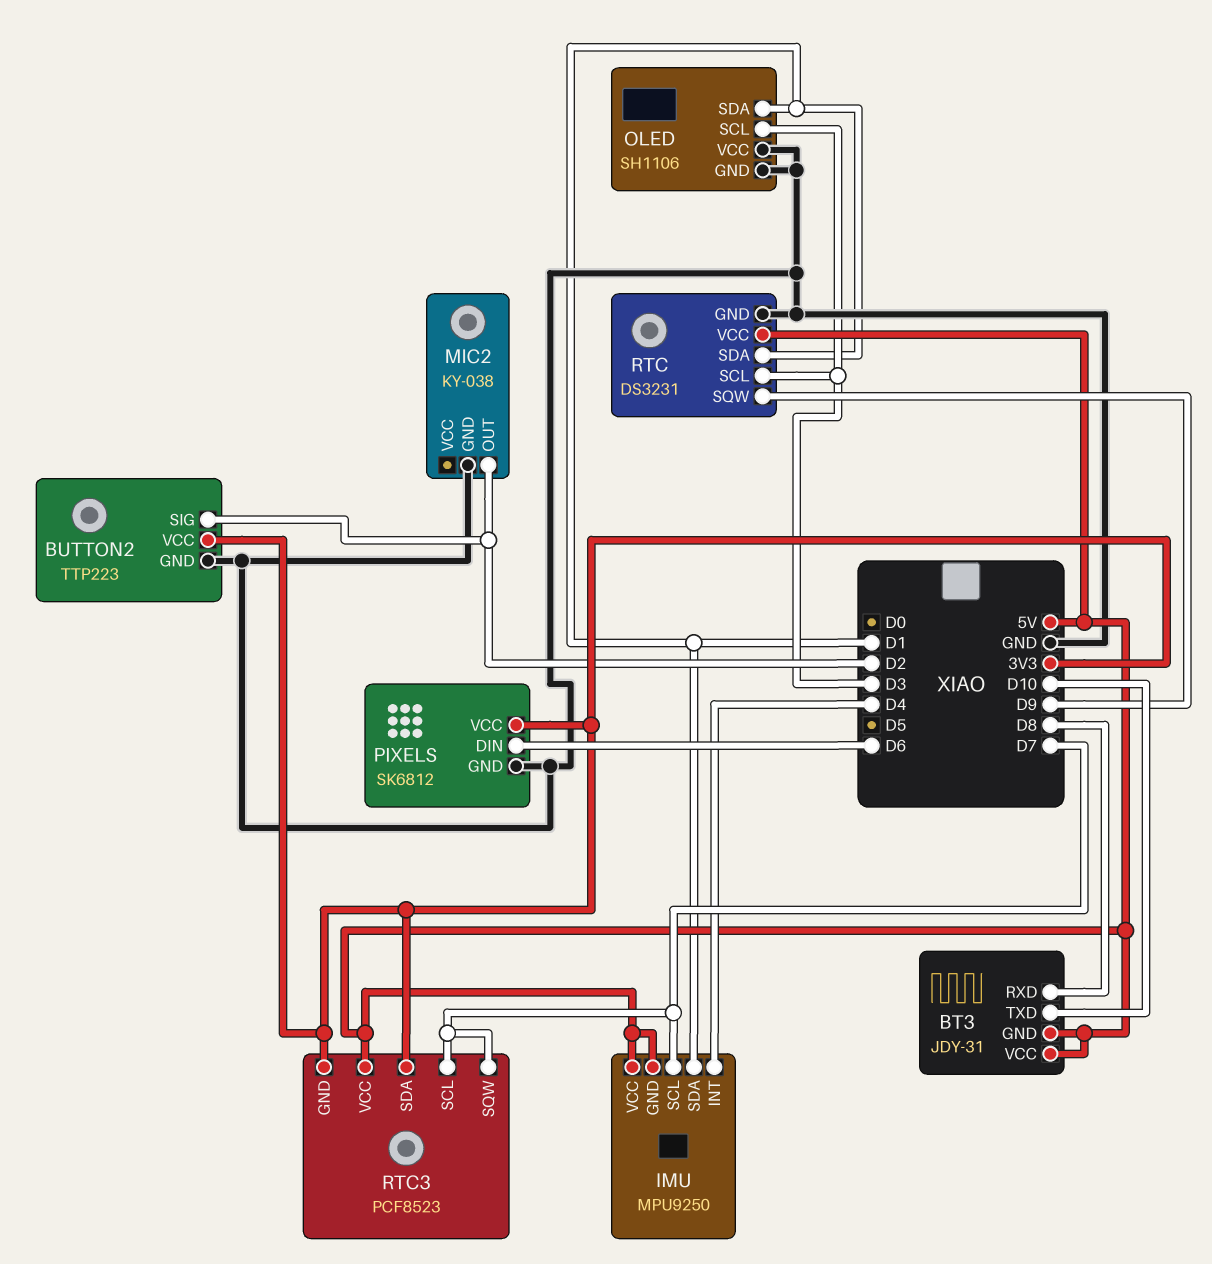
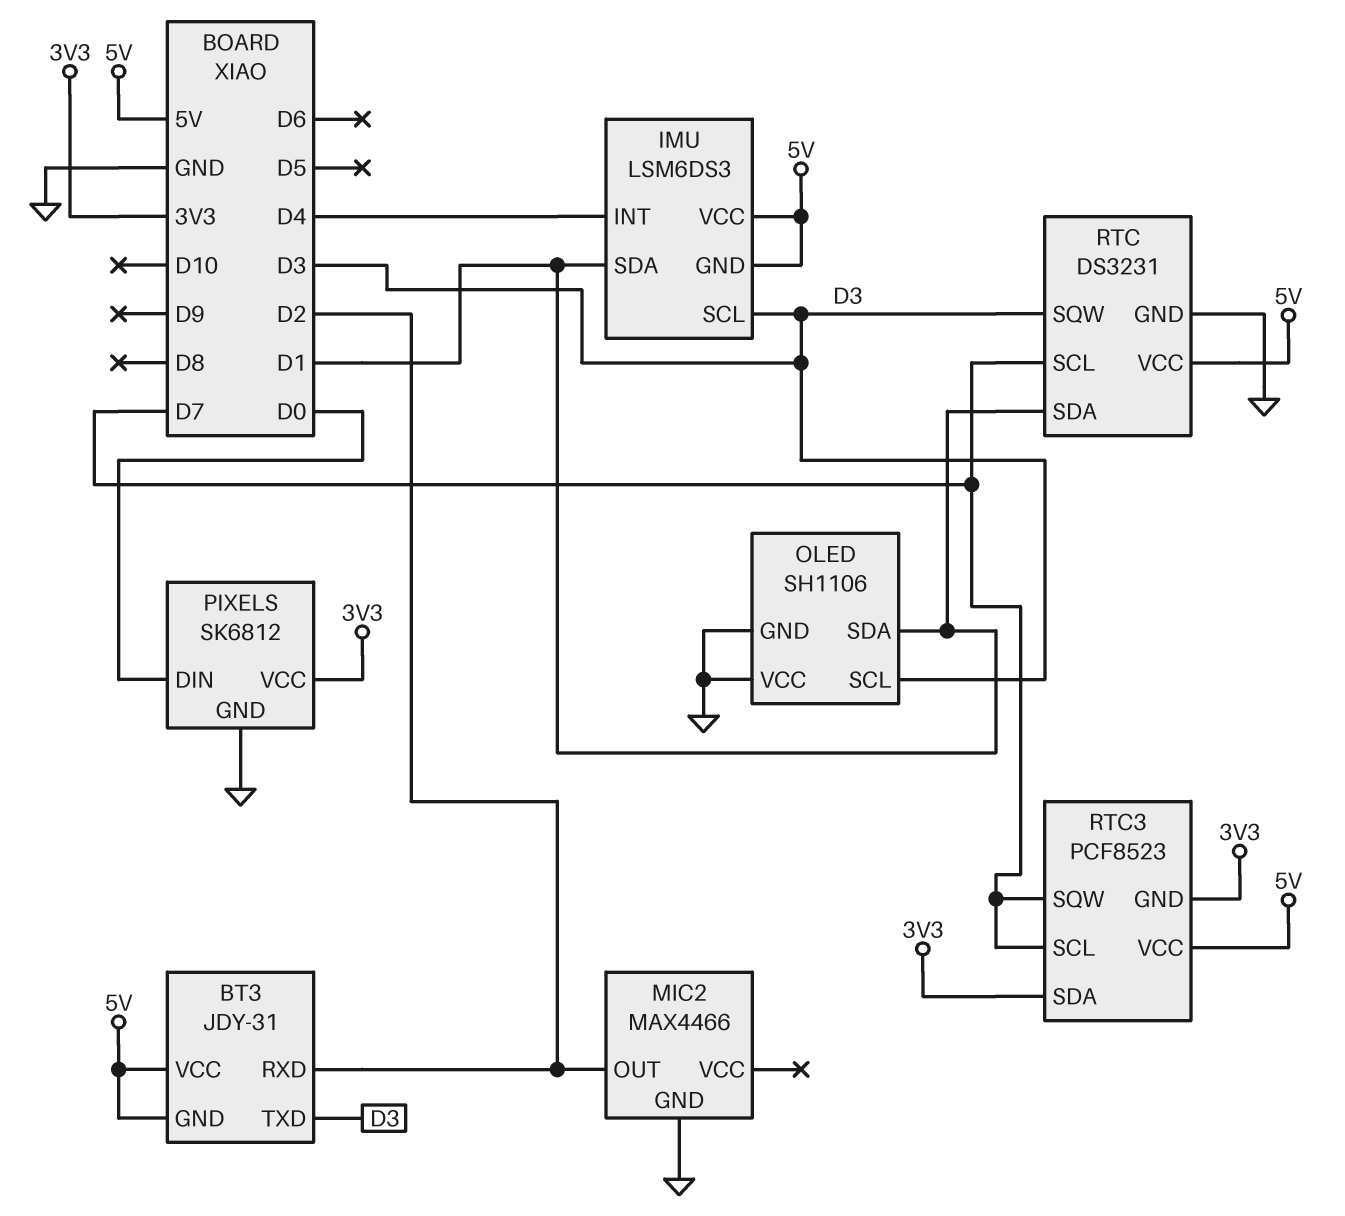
BT3 pin RXD: D8 -> D2
BT3 pin TXD: D10 -> D3
BUTTON2: TTP223 -> none
BUTTON2 pin GND: GND -> none
BUTTON2 pin SIG: D2 -> none
BUTTON2 pin VCC: 3V3 -> none
IMU: MPU9250 -> LSM6DS3
IMU pin SCL: D7 -> D3
MIC2: KY-038 -> MAX4466
PIXELS pin DIN: D6 -> D0
RTC pin SCL: D3 -> D7
RTC pin SQW: D9 -> D3

